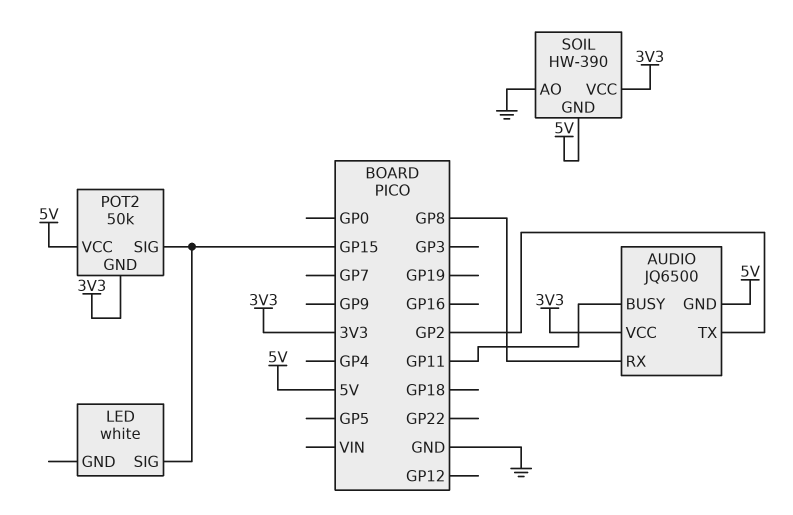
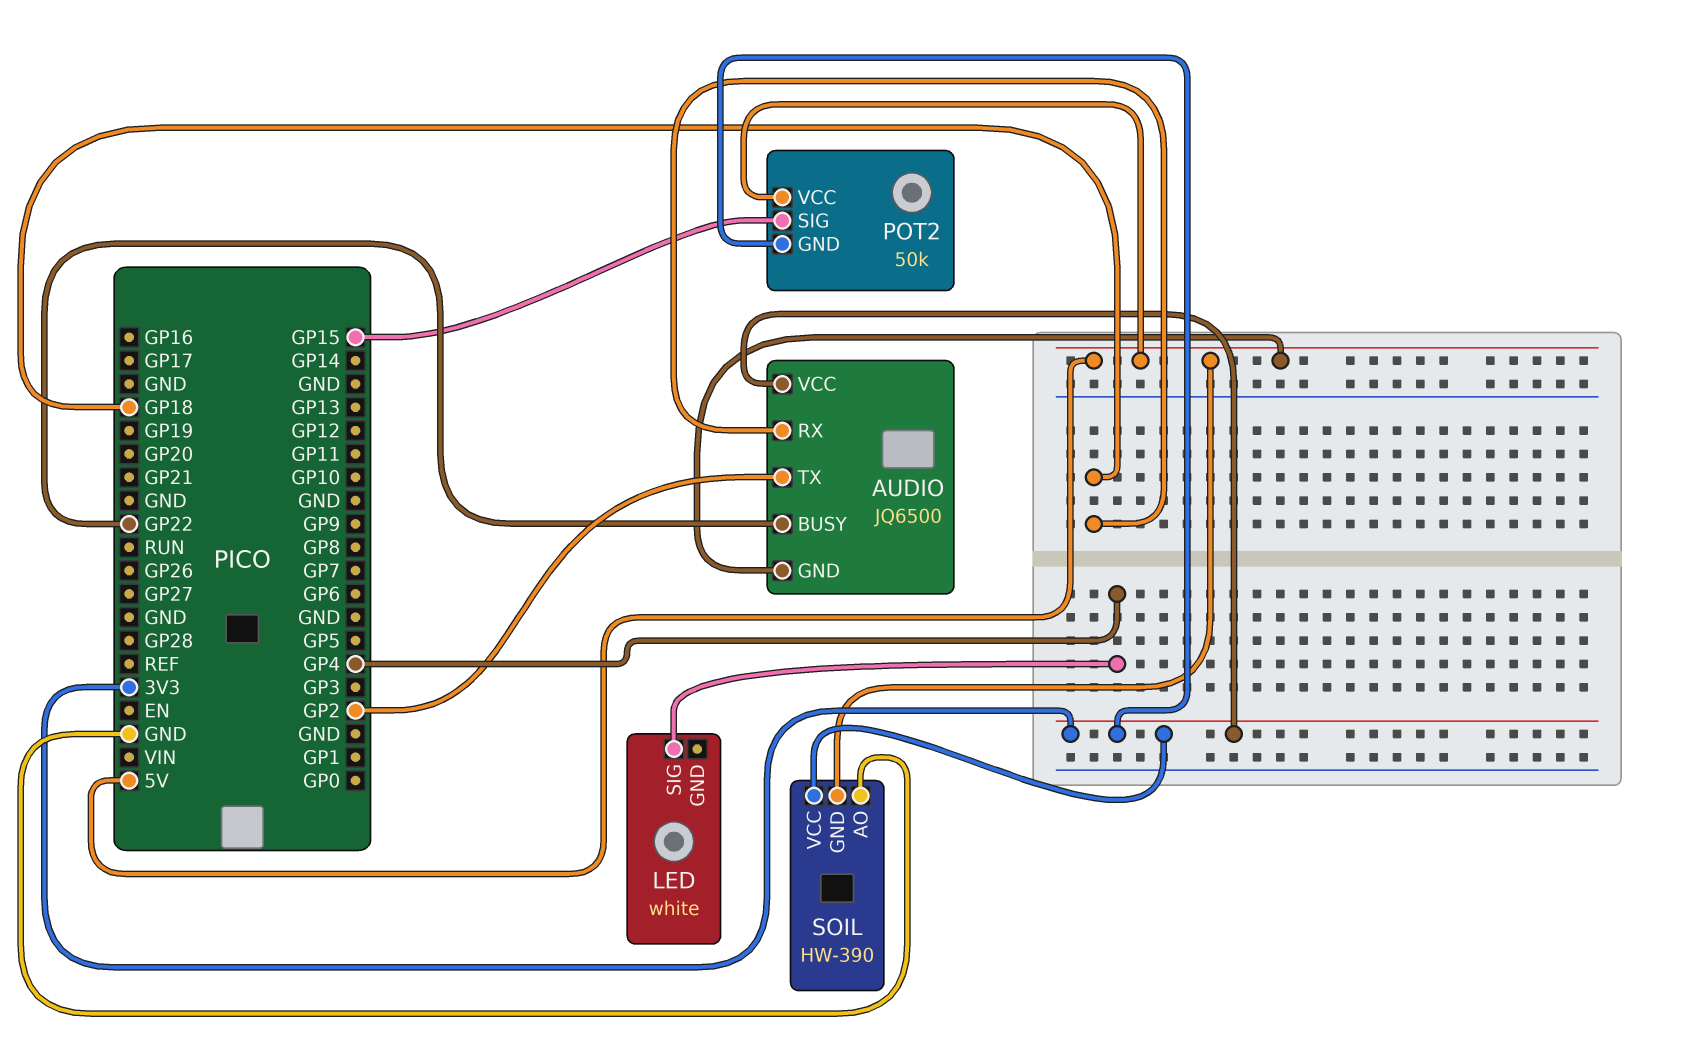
AUDIO pin BUSY: GP11 -> GP22
AUDIO pin RX: GP8 -> GP18
LED pin SIG: GP15 -> GP4

